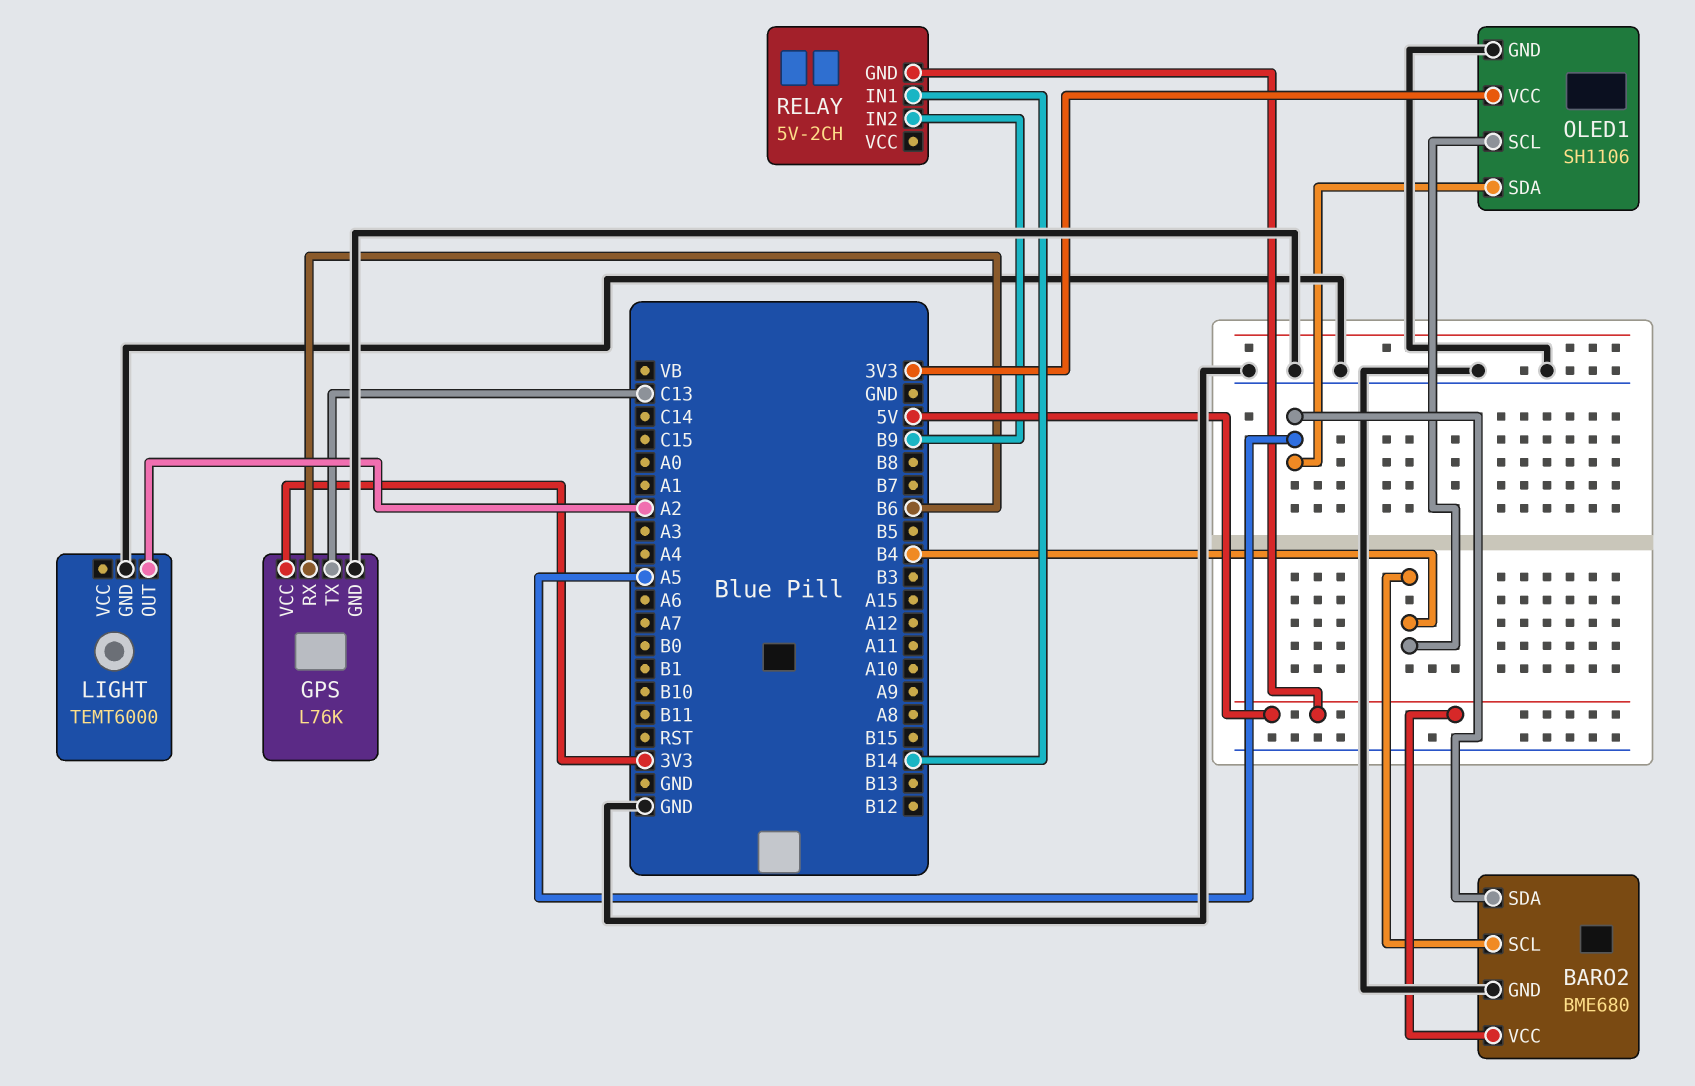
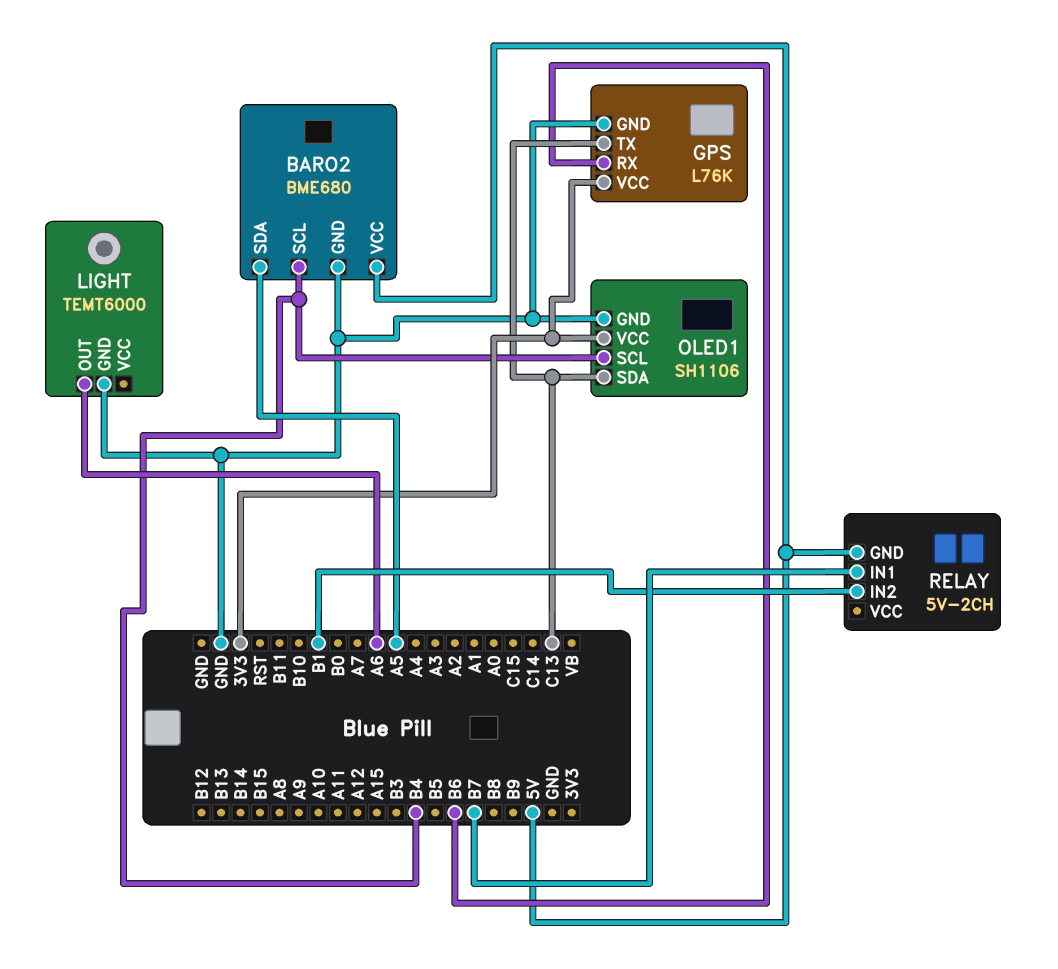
LIGHT pin OUT: A2 -> A6
OLED1 pin SDA: A5 -> C13
RELAY pin IN1: B14 -> B7
RELAY pin IN2: B9 -> B1

